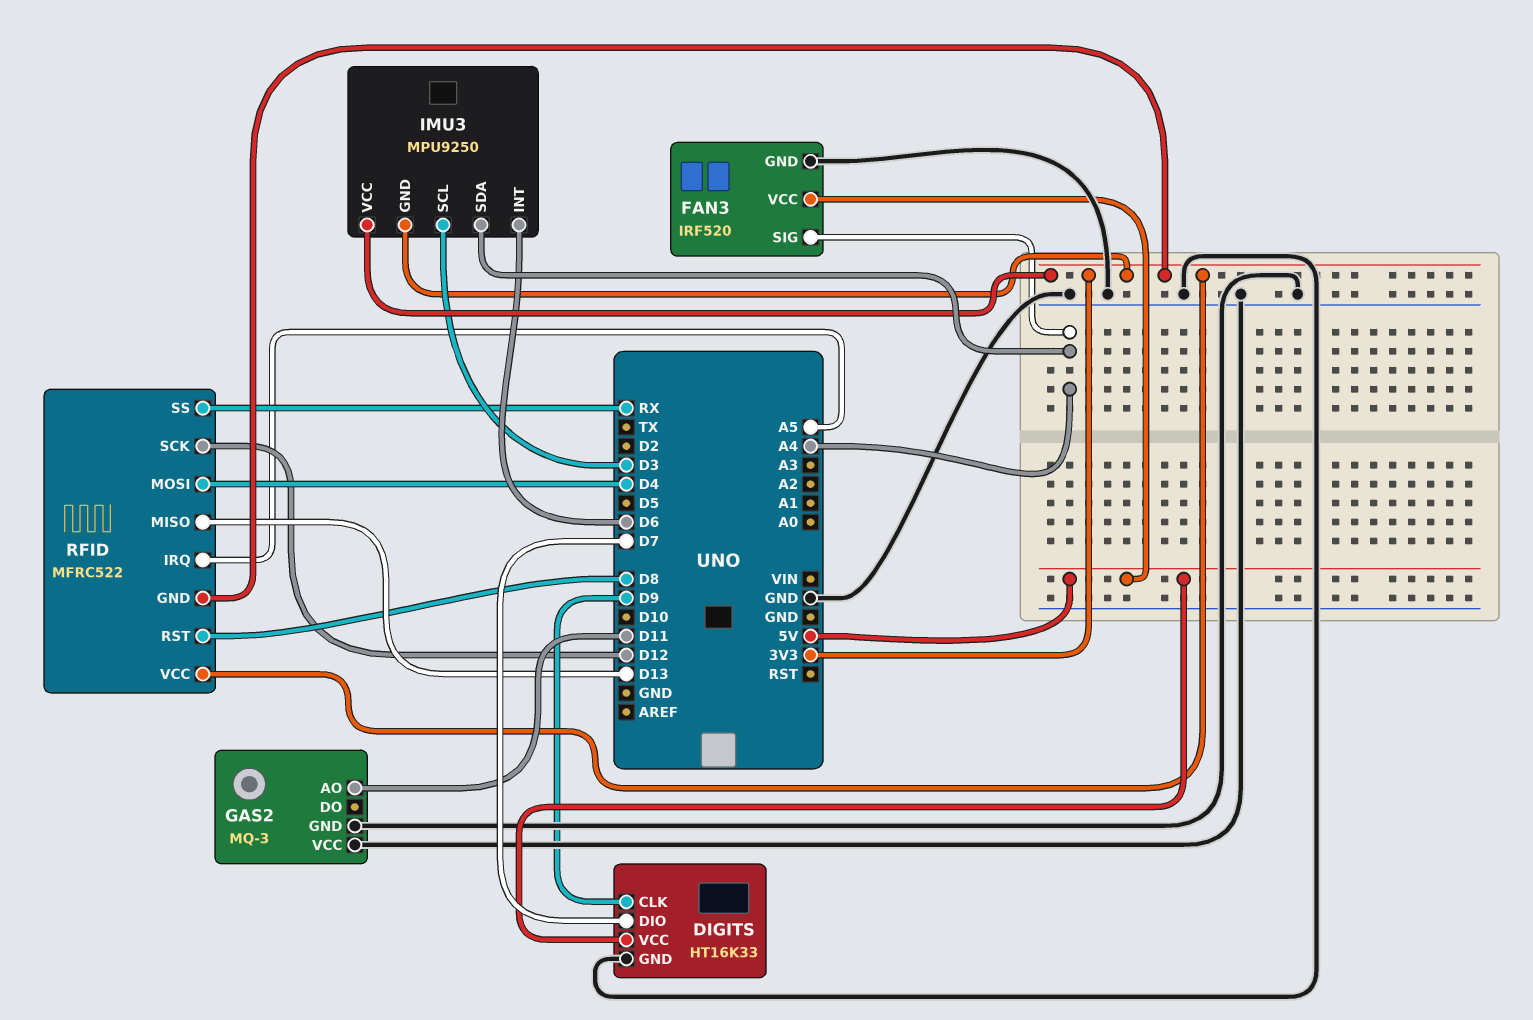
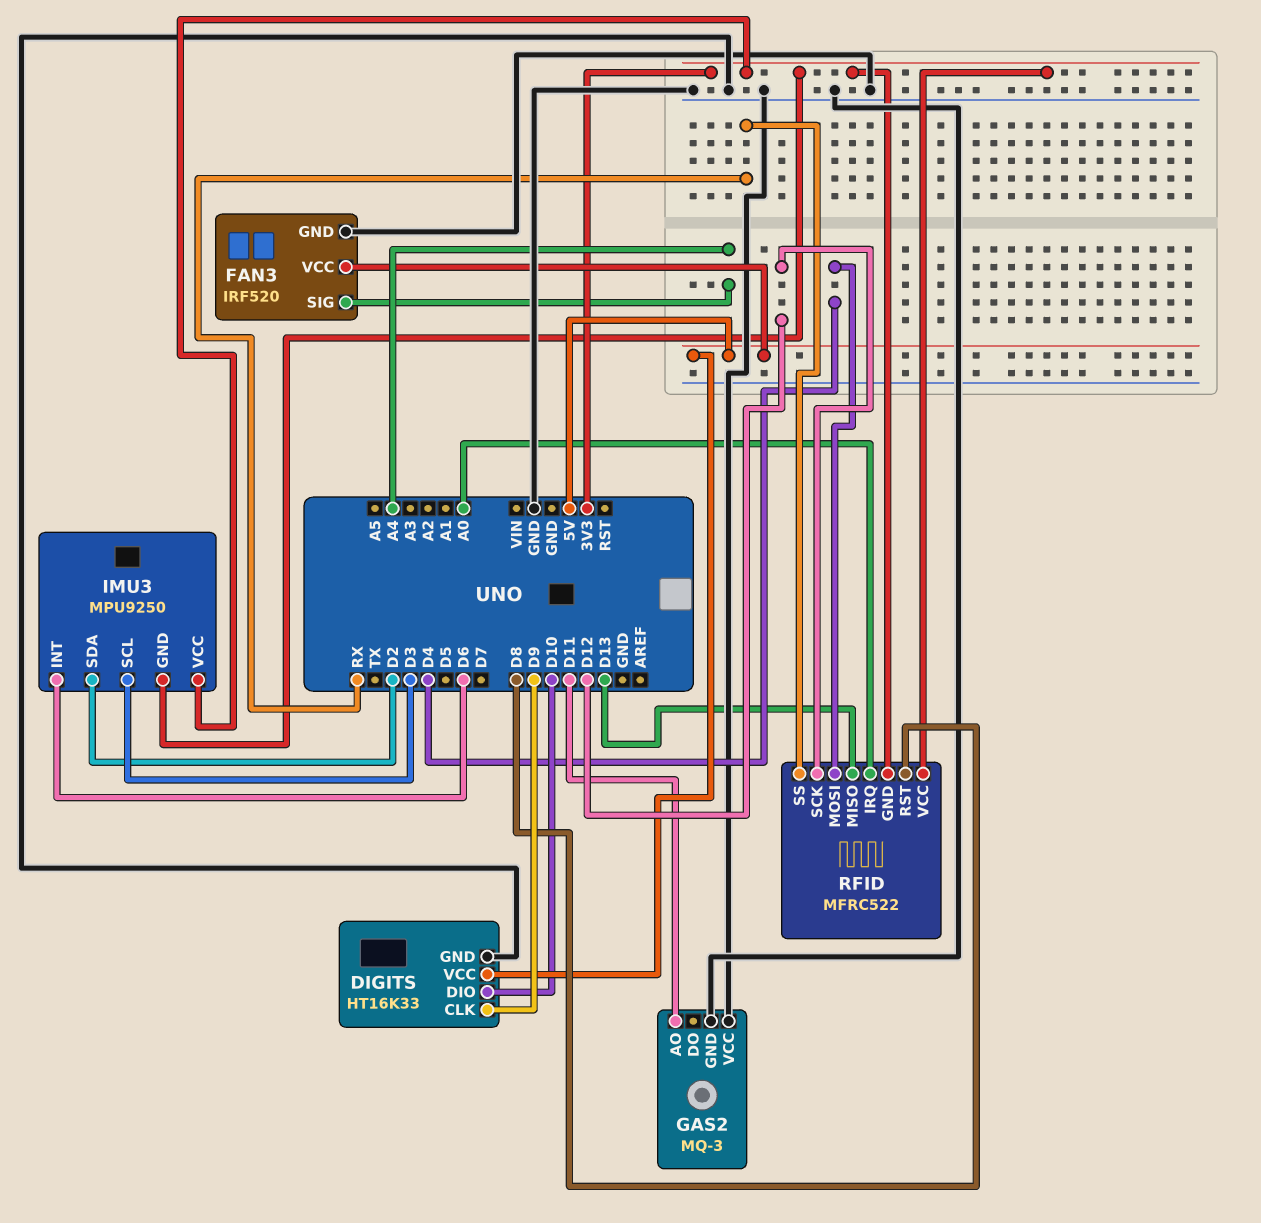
DIGITS pin DIO: D7 -> D10
IMU3 pin SDA: A4 -> D2
RFID pin IRQ: A5 -> A0

